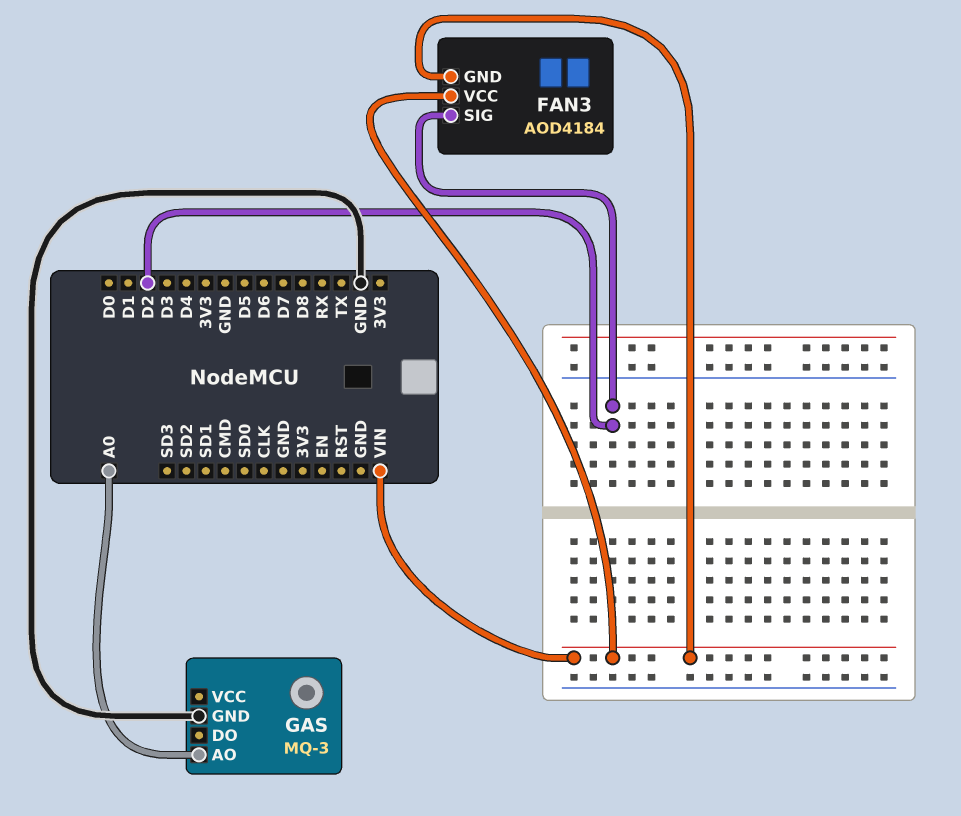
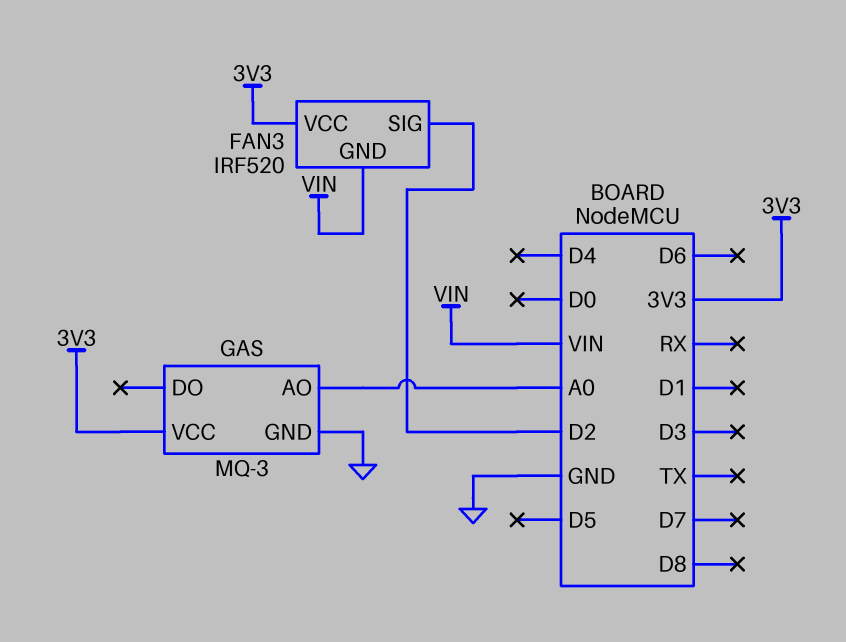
FAN3: AOD4184 -> IRF520
FAN3 pin VCC: VIN -> 3V3
GAS pin VCC: none -> 3V3

